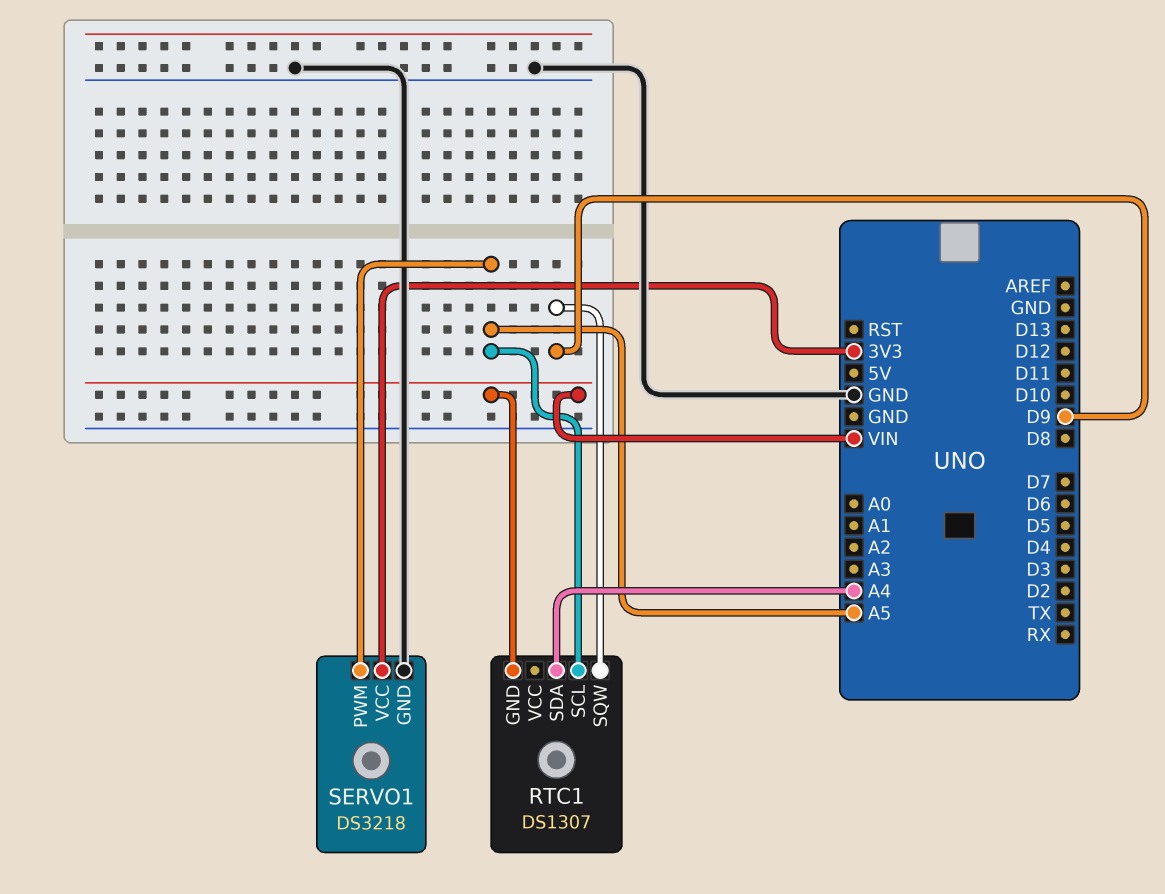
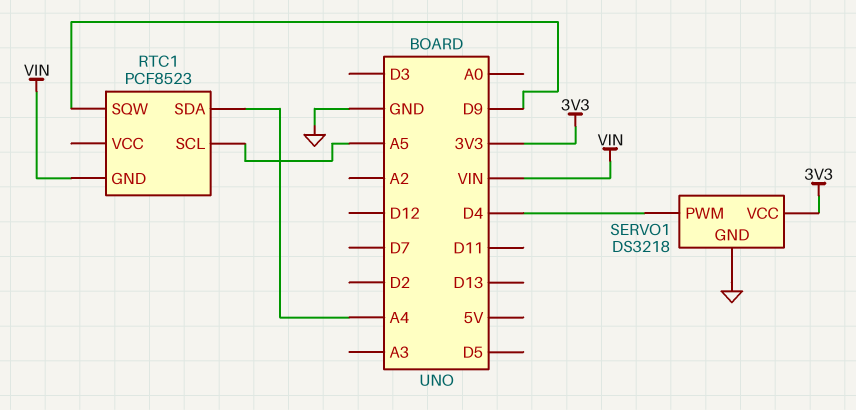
RTC1: DS1307 -> PCF8523
SERVO1 pin PWM: A5 -> D4

